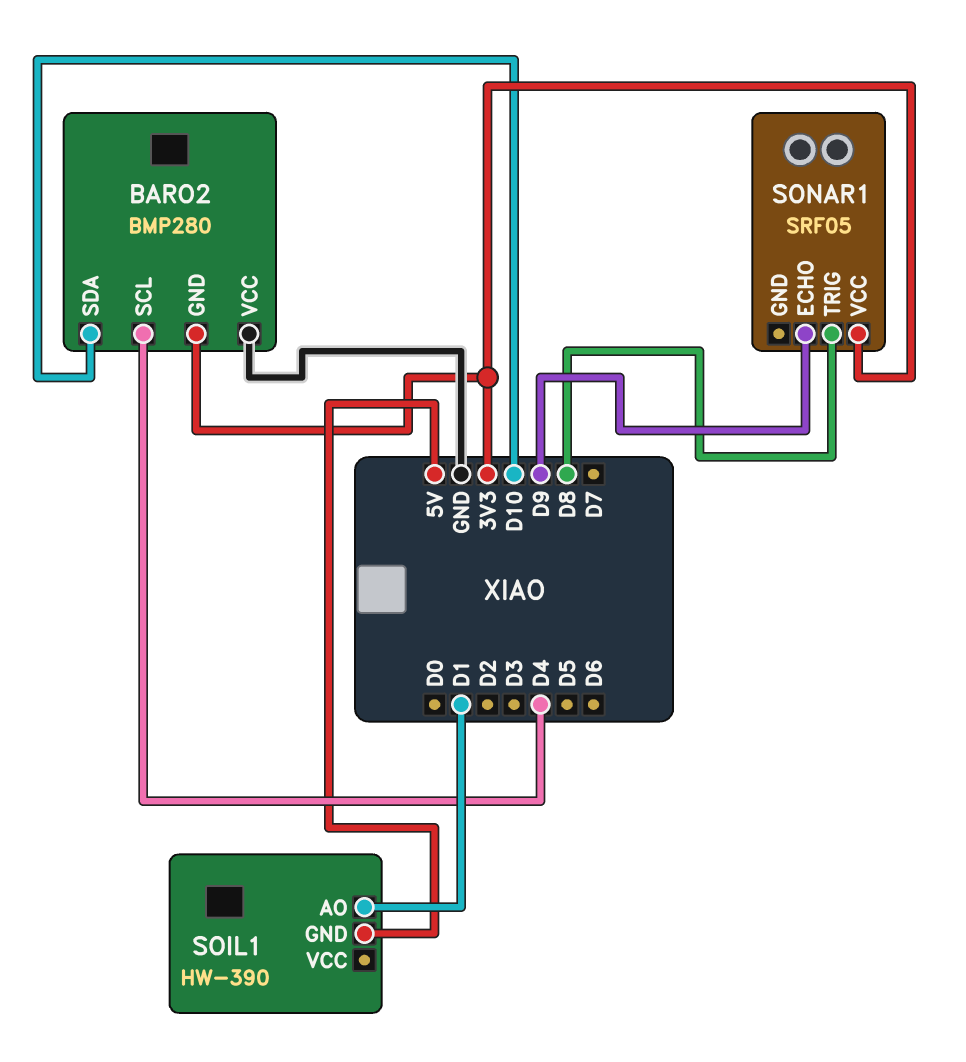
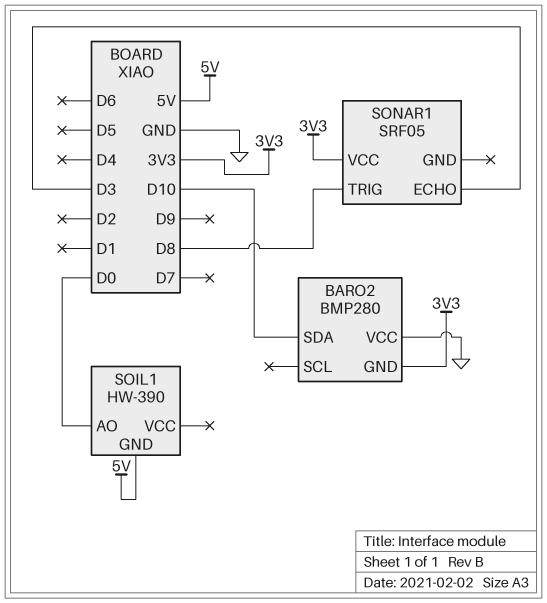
BARO2 pin SCL: D4 -> none
SOIL1 pin AO: D1 -> D0
SONAR1 pin ECHO: D9 -> D3

